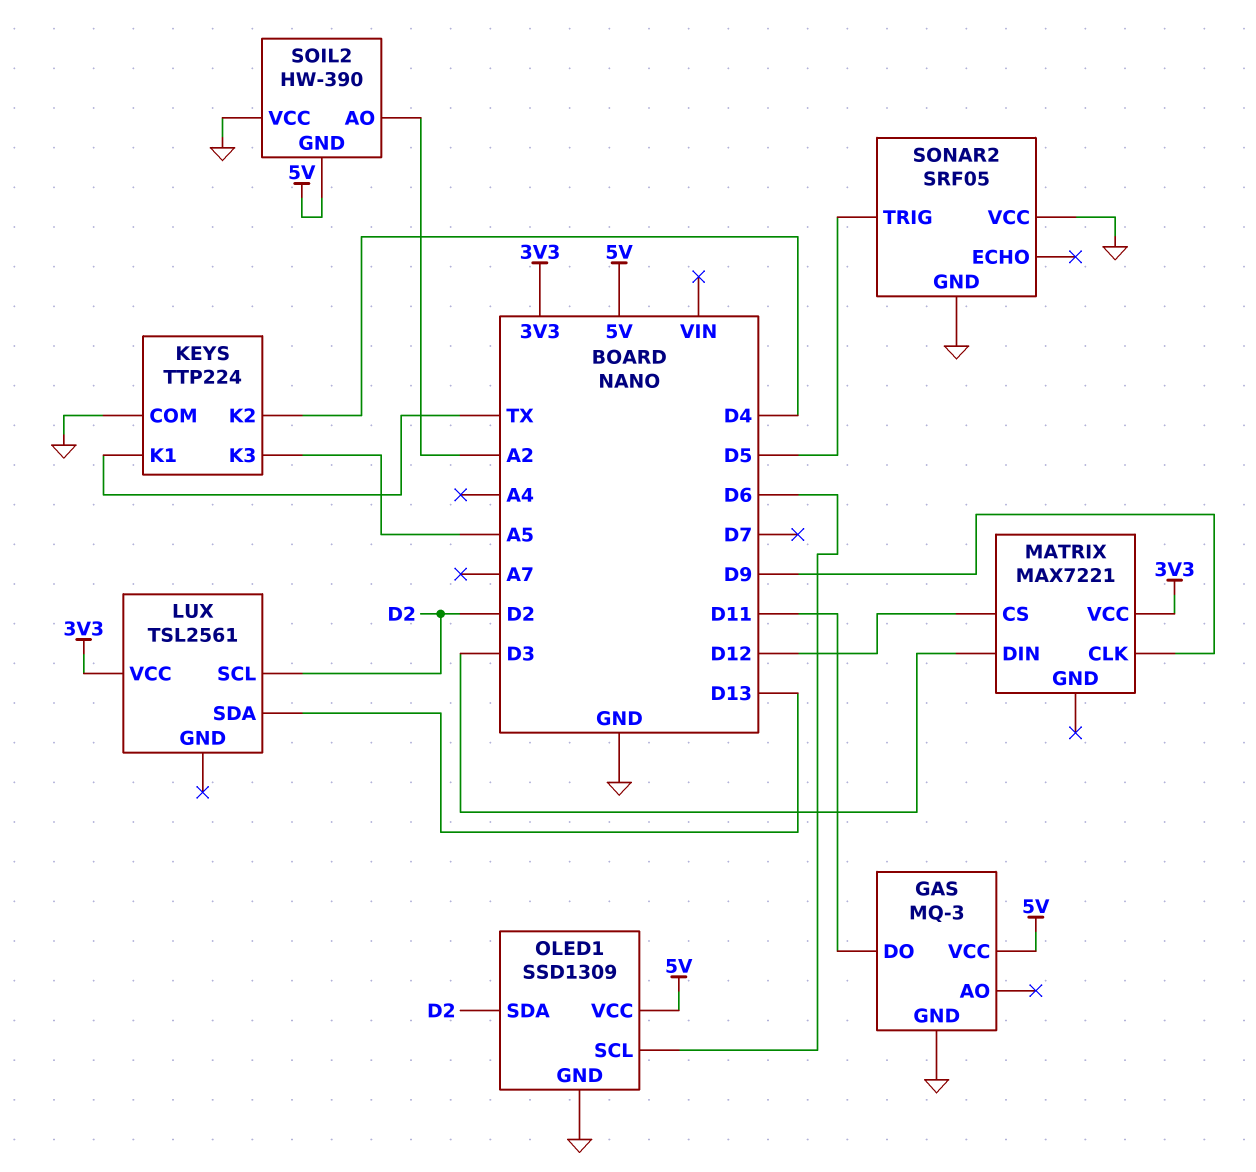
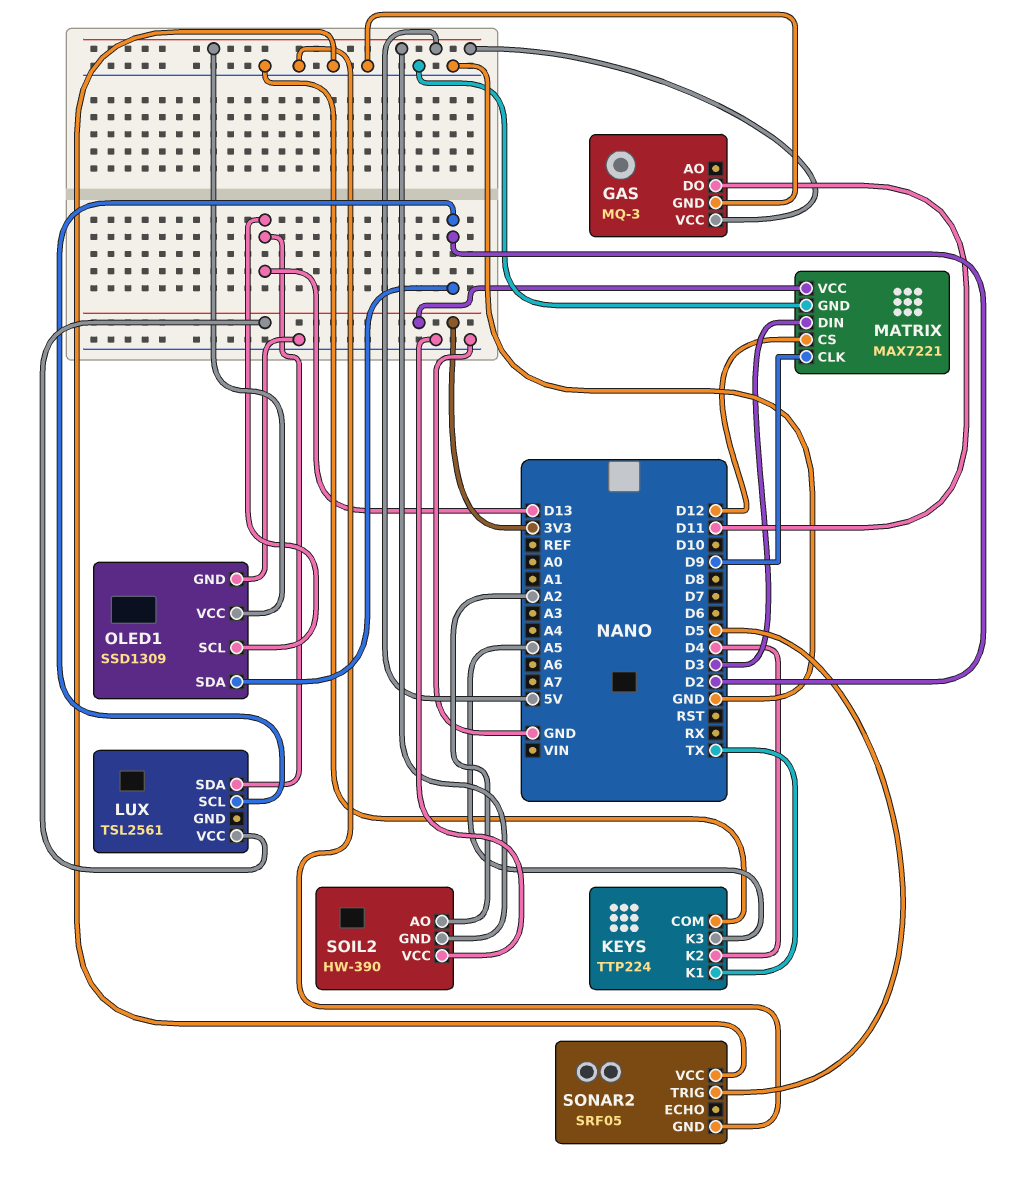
MATRIX pin GND: none -> GND
OLED1 pin SCL: D6 -> D13

